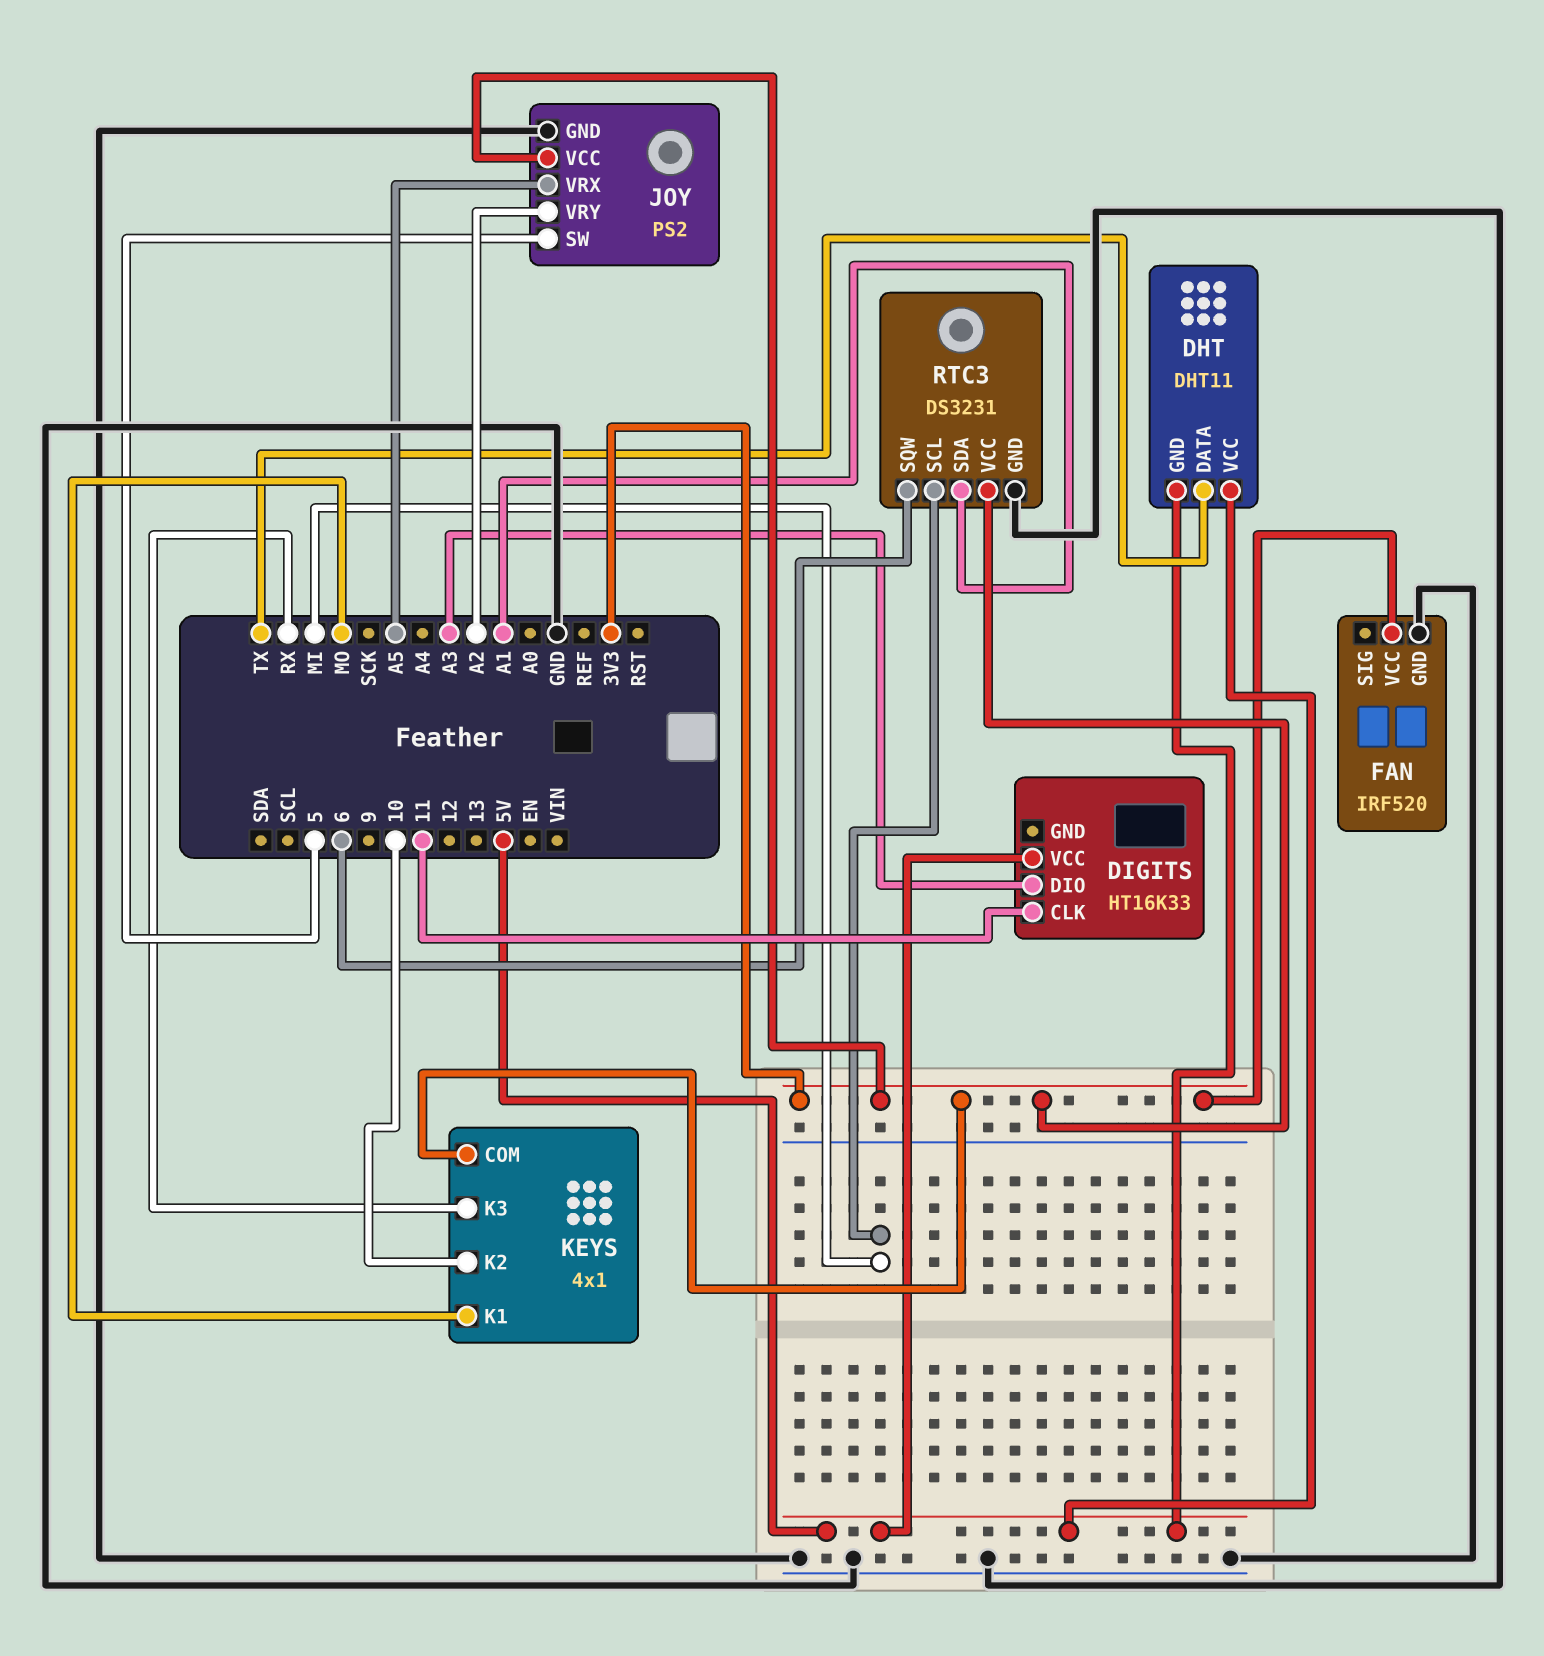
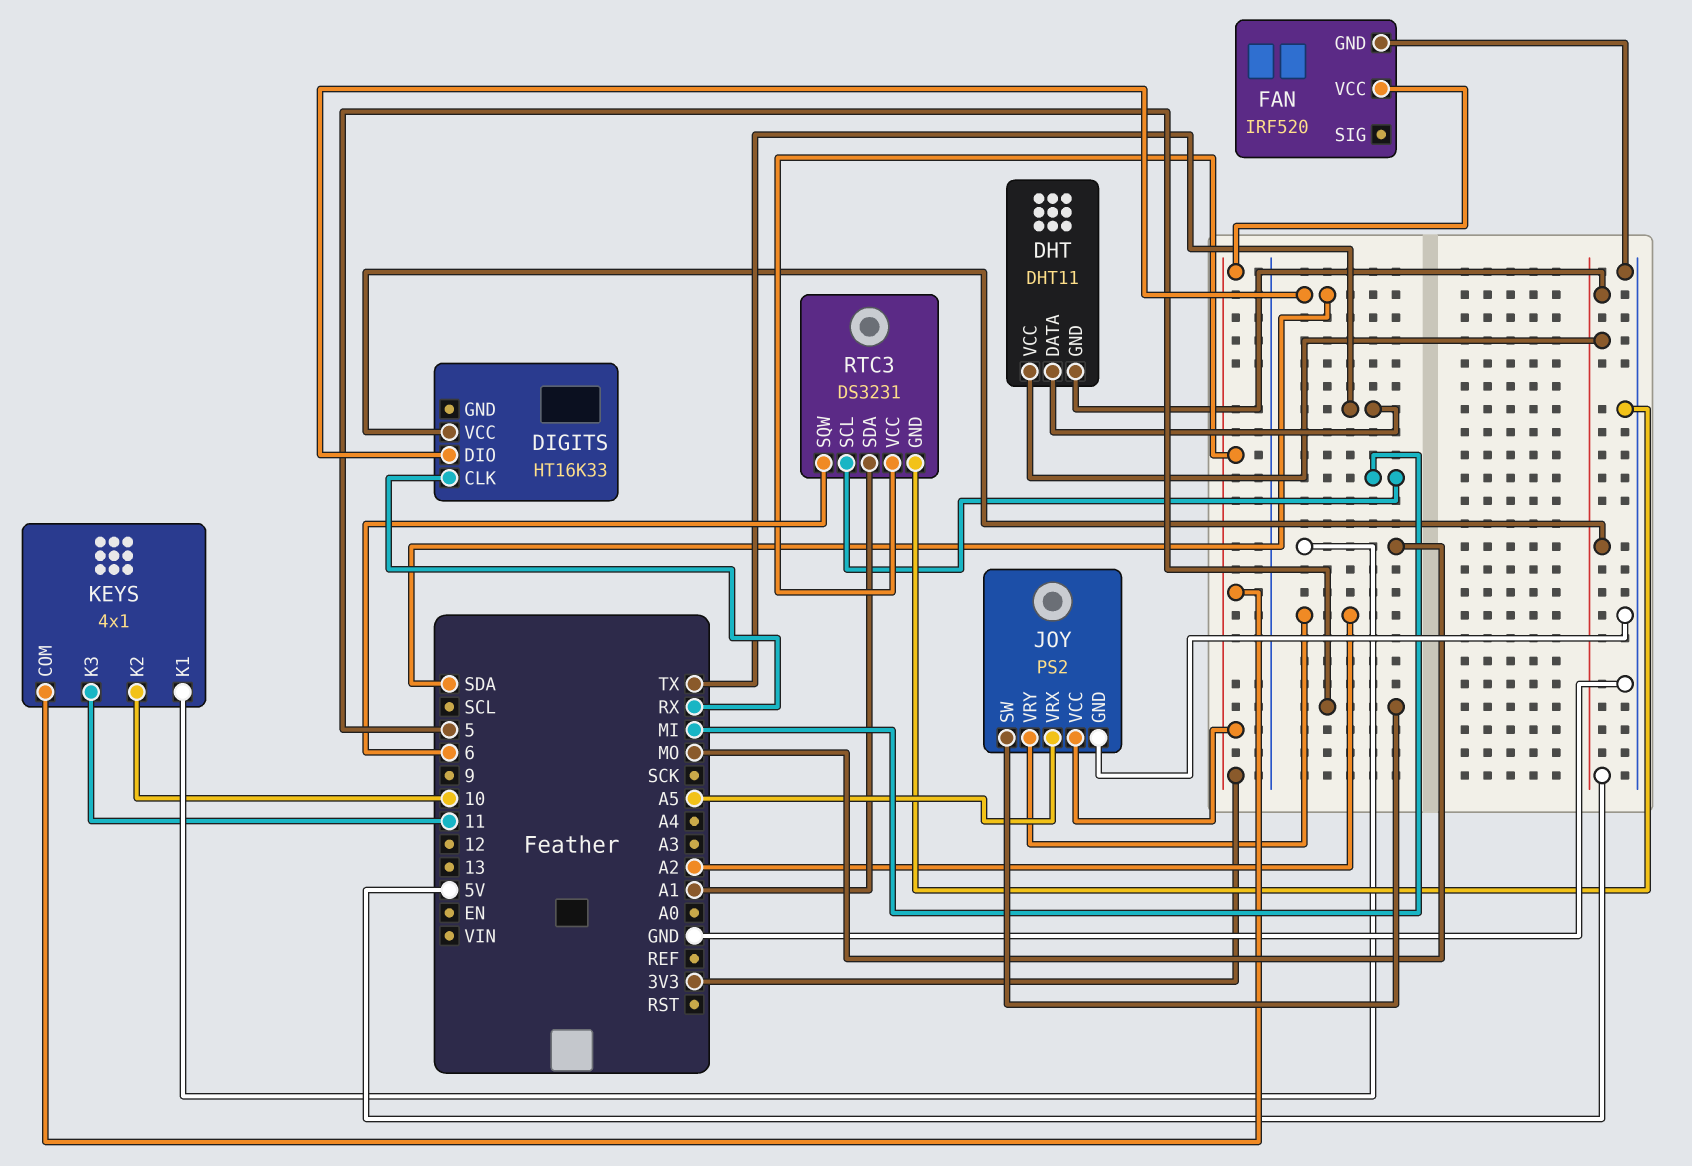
DIGITS pin CLK: 11 -> RX
DIGITS pin DIO: A3 -> SDA
KEYS pin K3: RX -> 11

